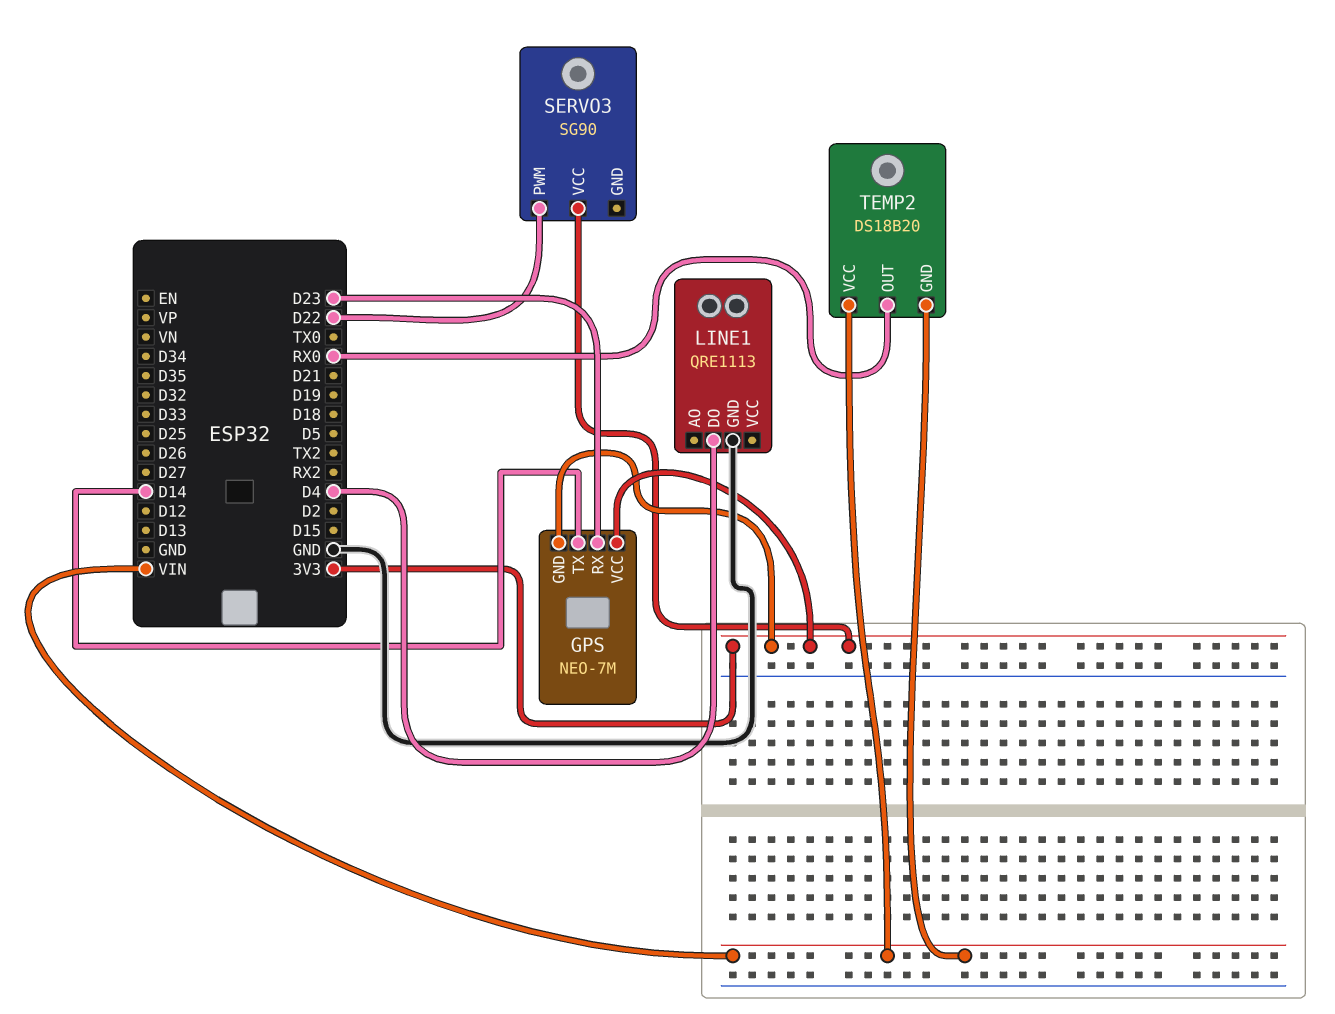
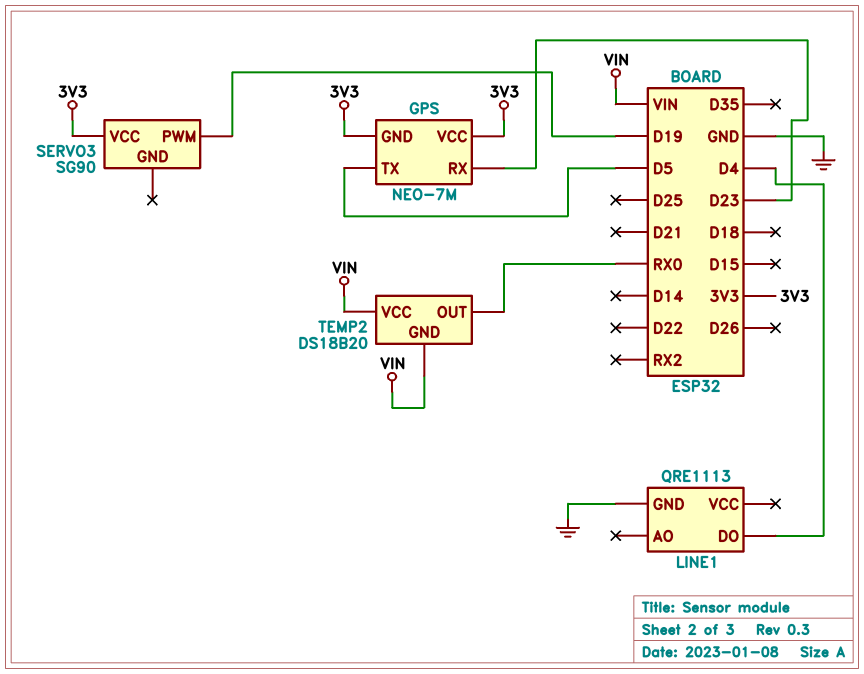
GPS pin TX: D14 -> D5
SERVO3 pin PWM: D22 -> D19

